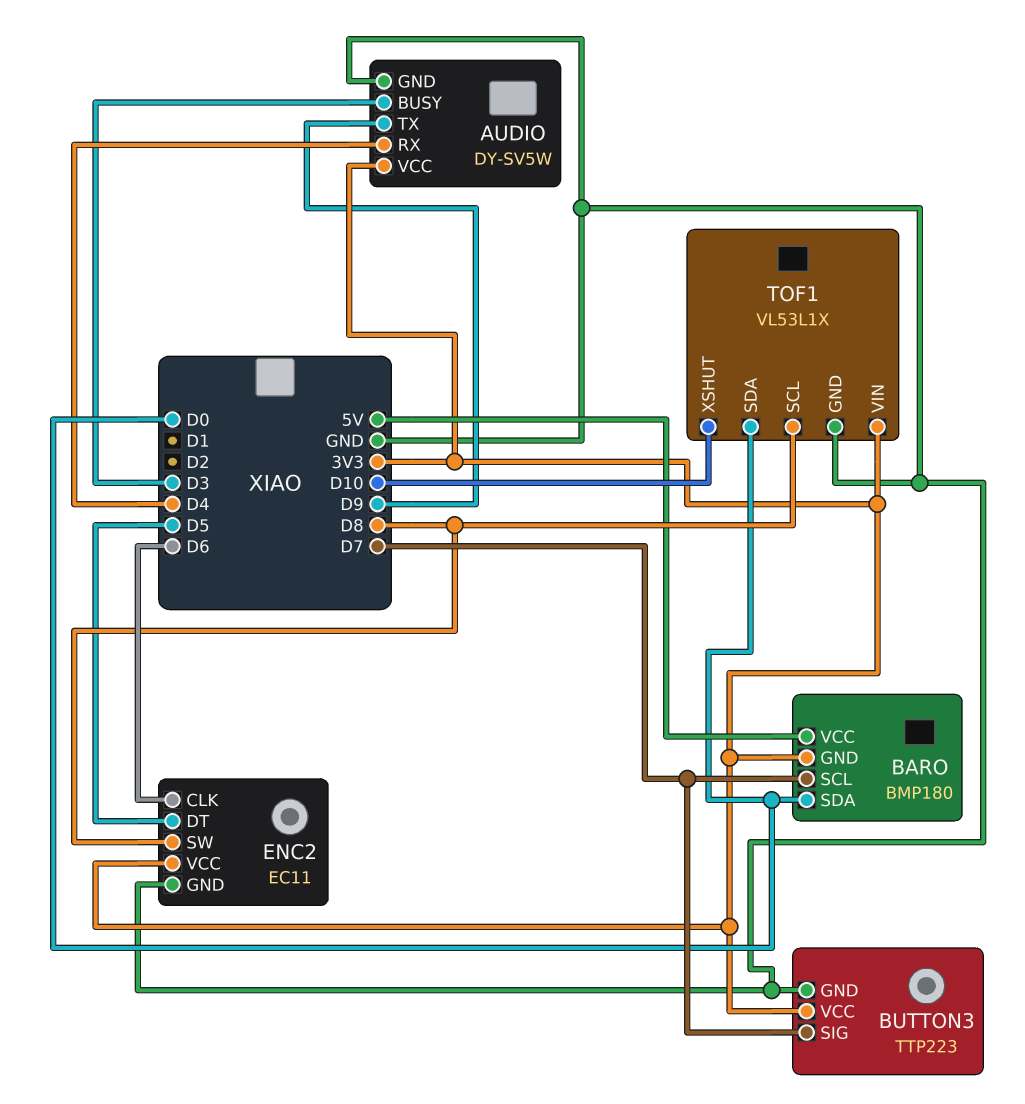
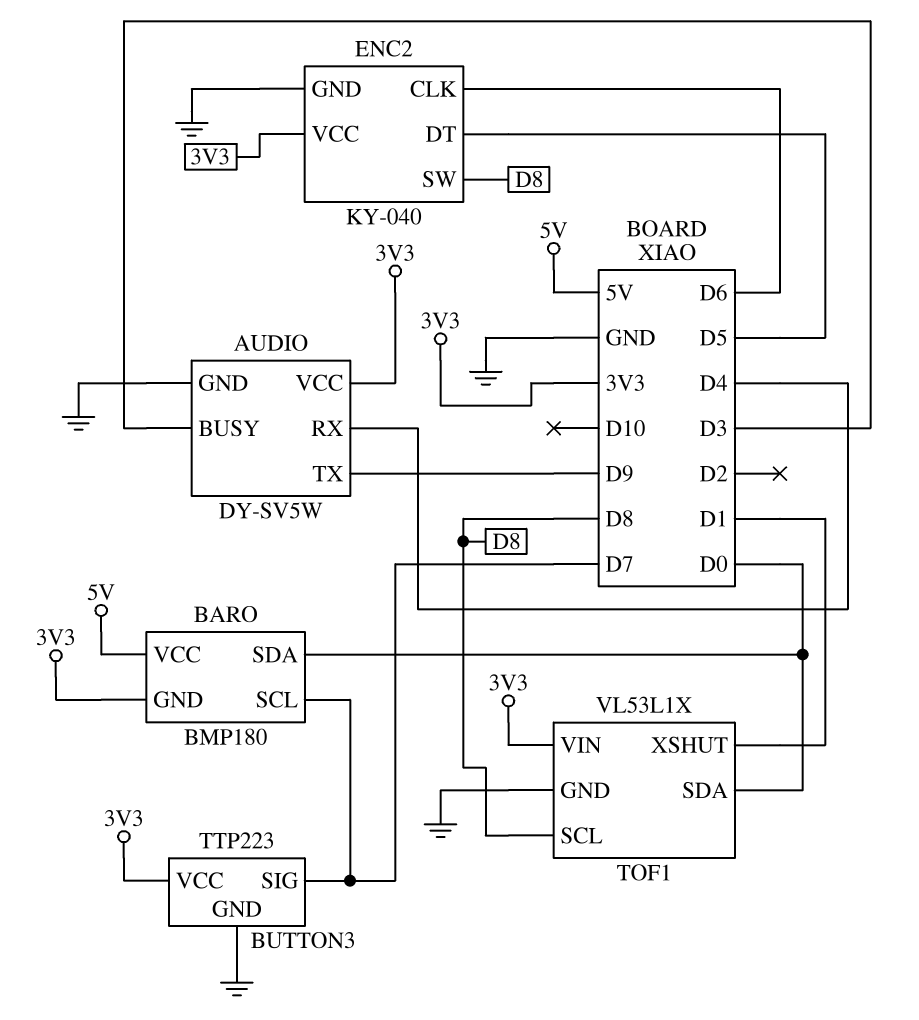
ENC2: EC11 -> KY-040
TOF1 pin XSHUT: D10 -> D1

